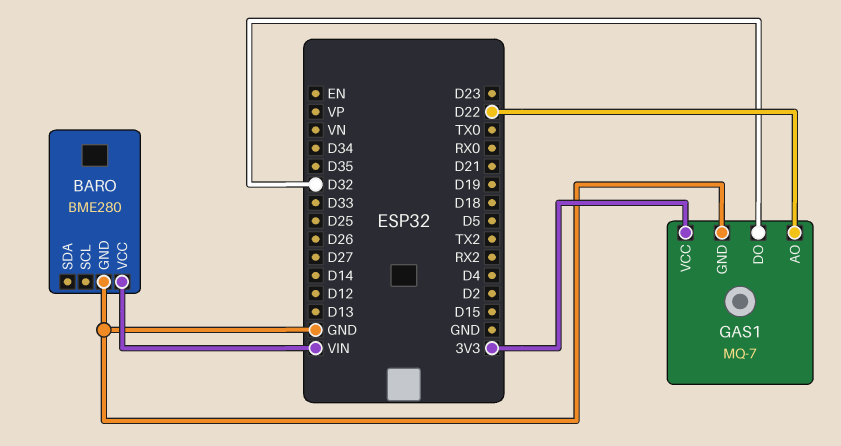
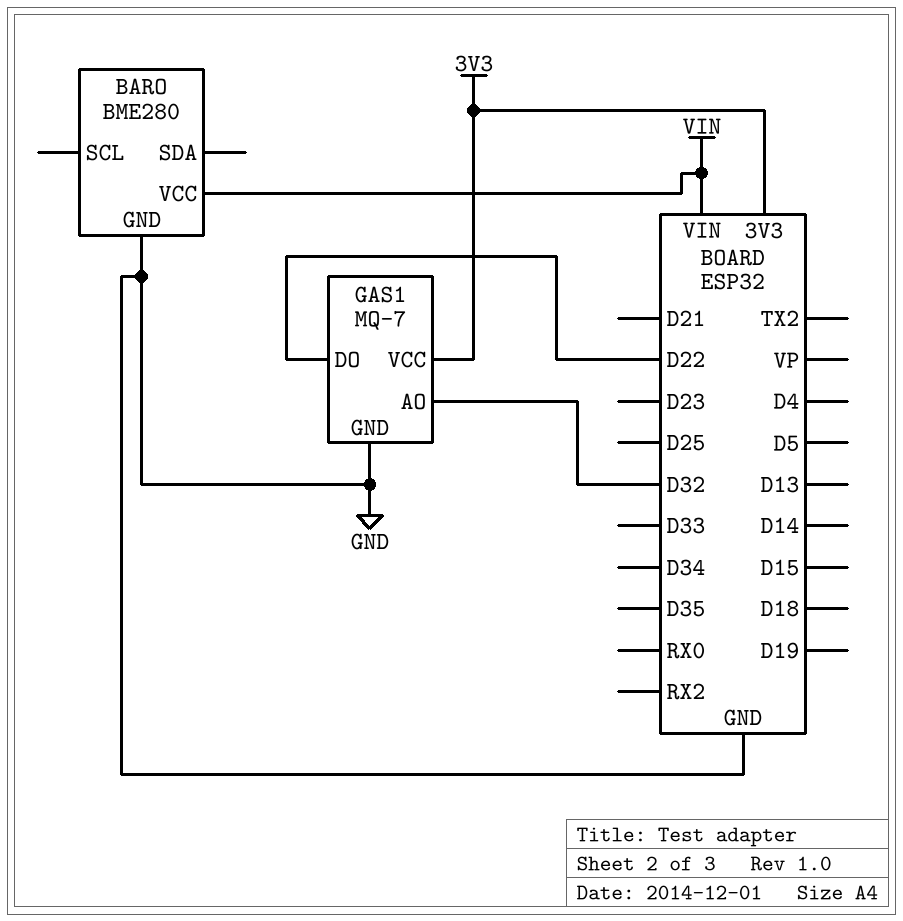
GAS1 pin AO: D22 -> D32
GAS1 pin DO: D32 -> D22

